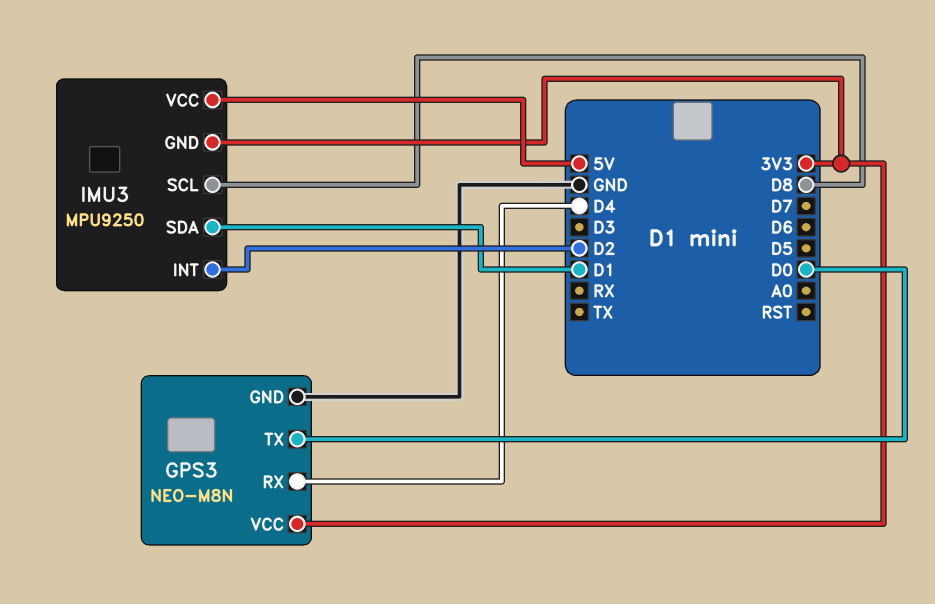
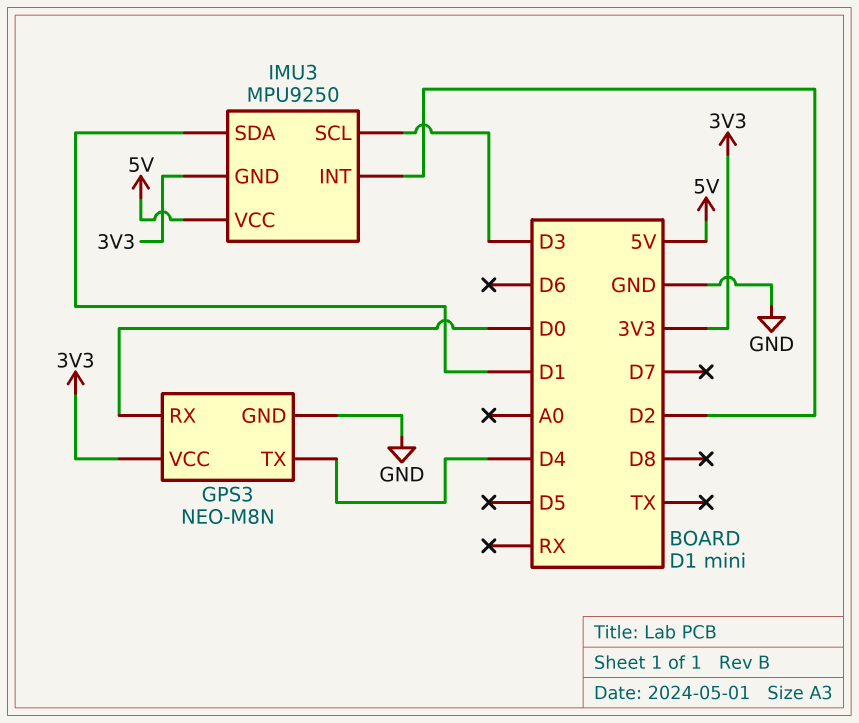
GPS3 pin RX: D4 -> D0
GPS3 pin TX: D0 -> D4
IMU3 pin SCL: D8 -> D3

